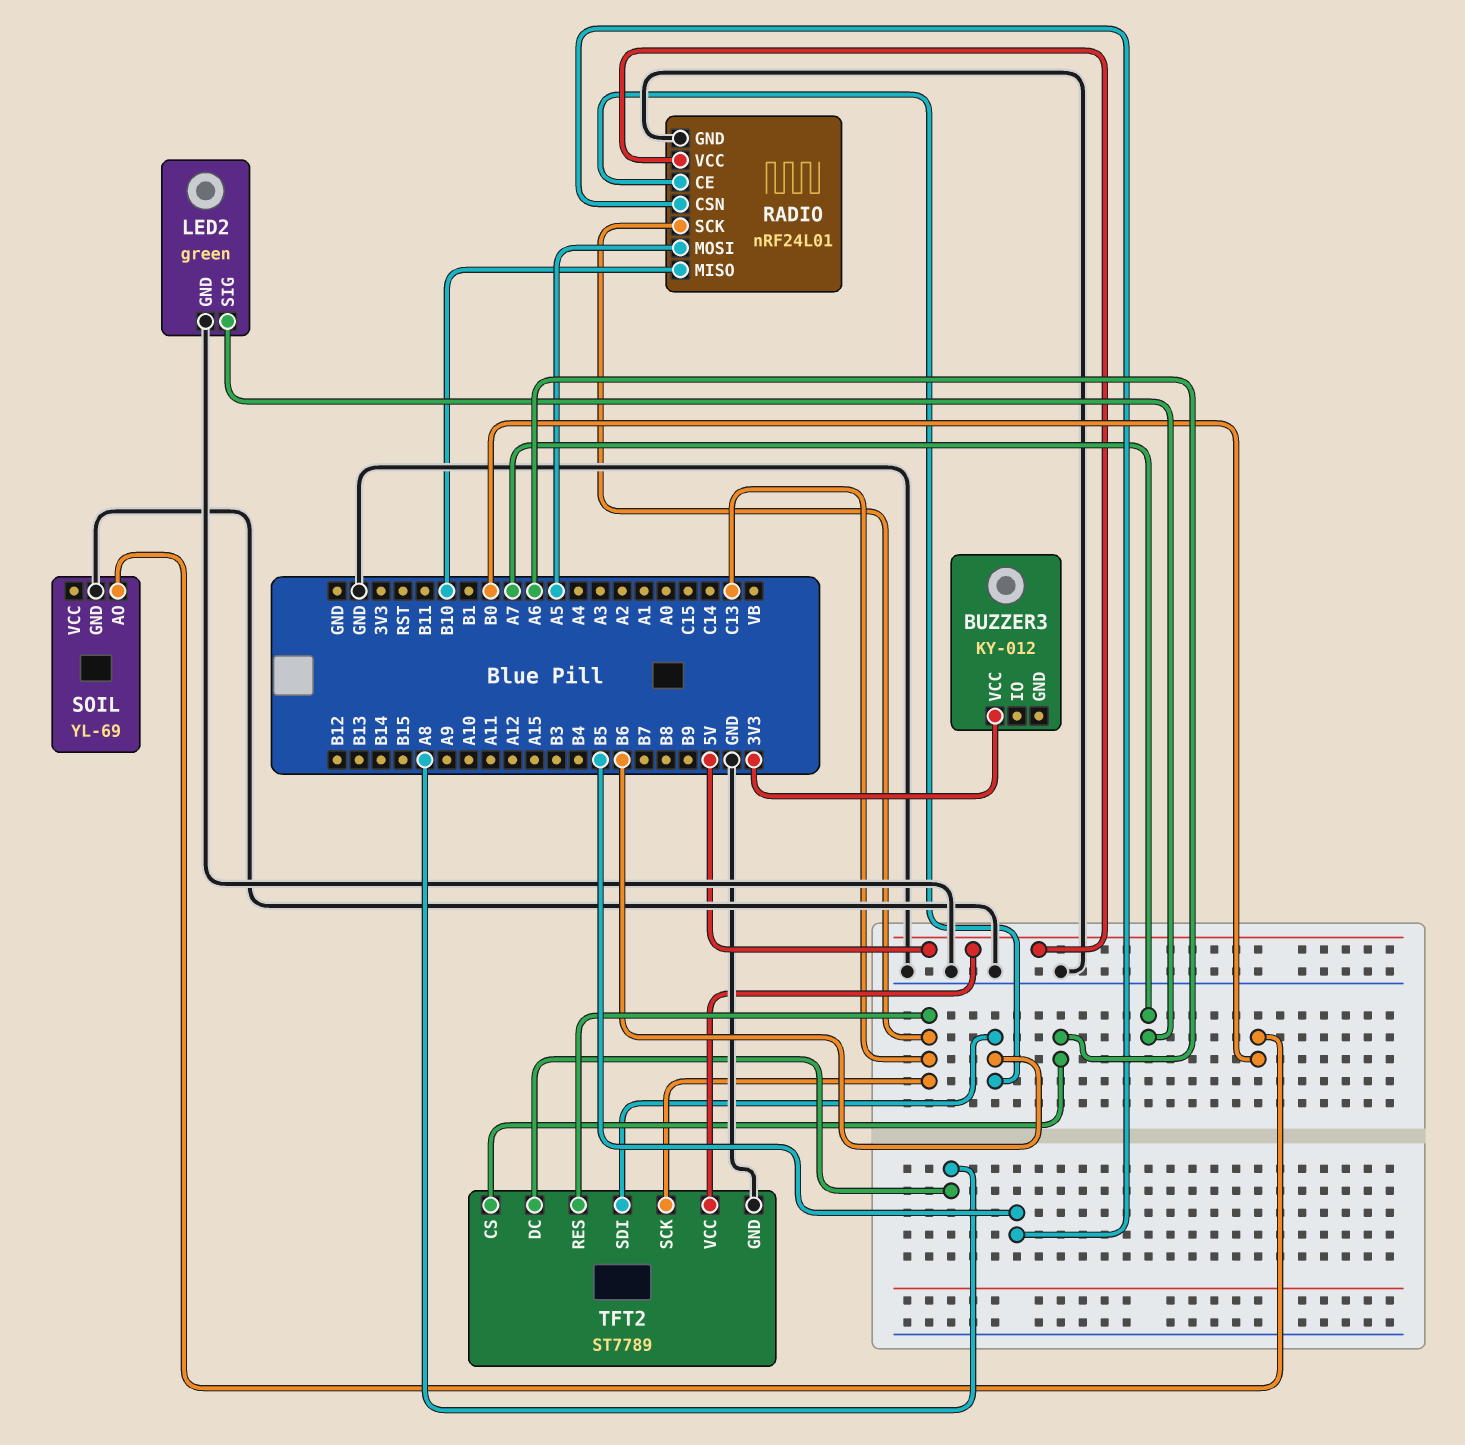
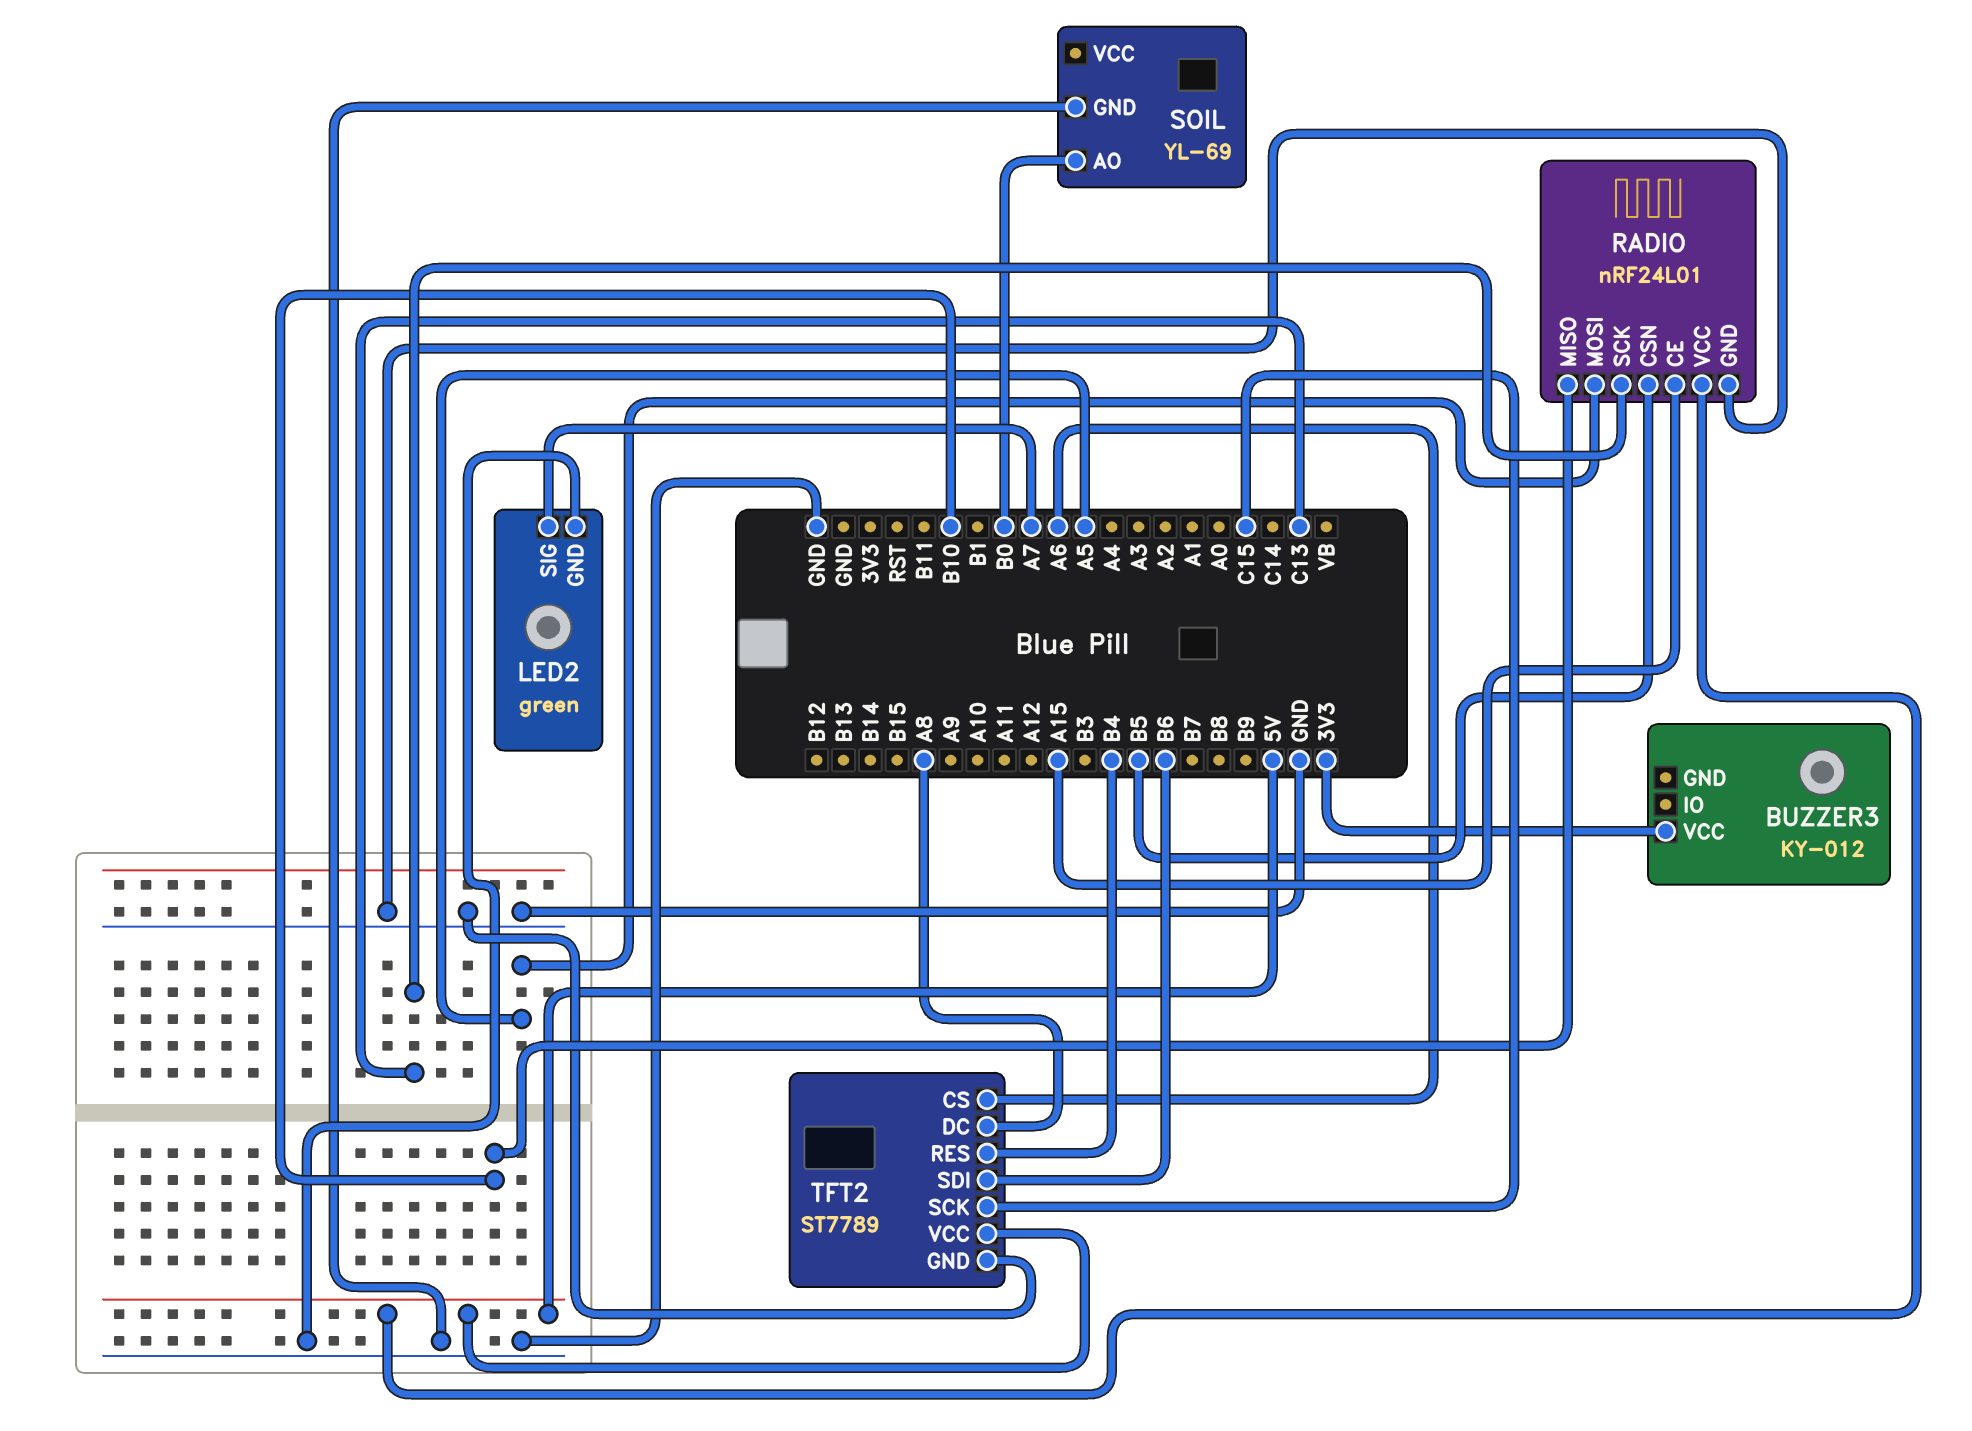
RADIO pin CE: B6 -> A15
TFT2 pin RES: C13 -> B4
TFT2 pin SCK: C13 -> C15

